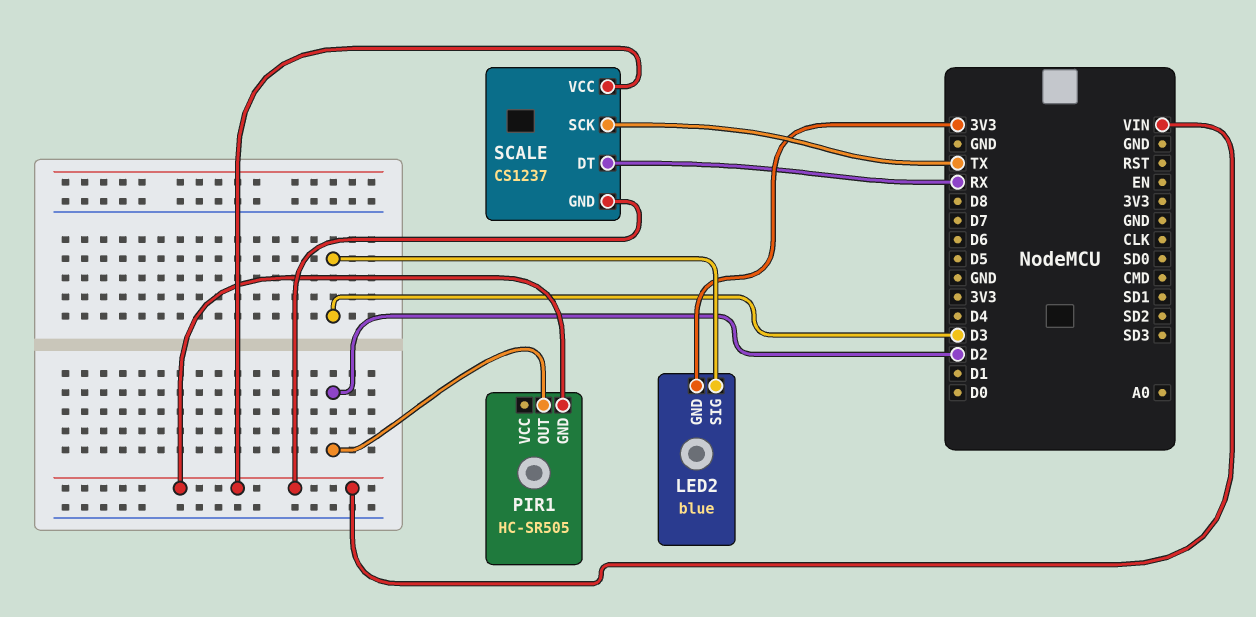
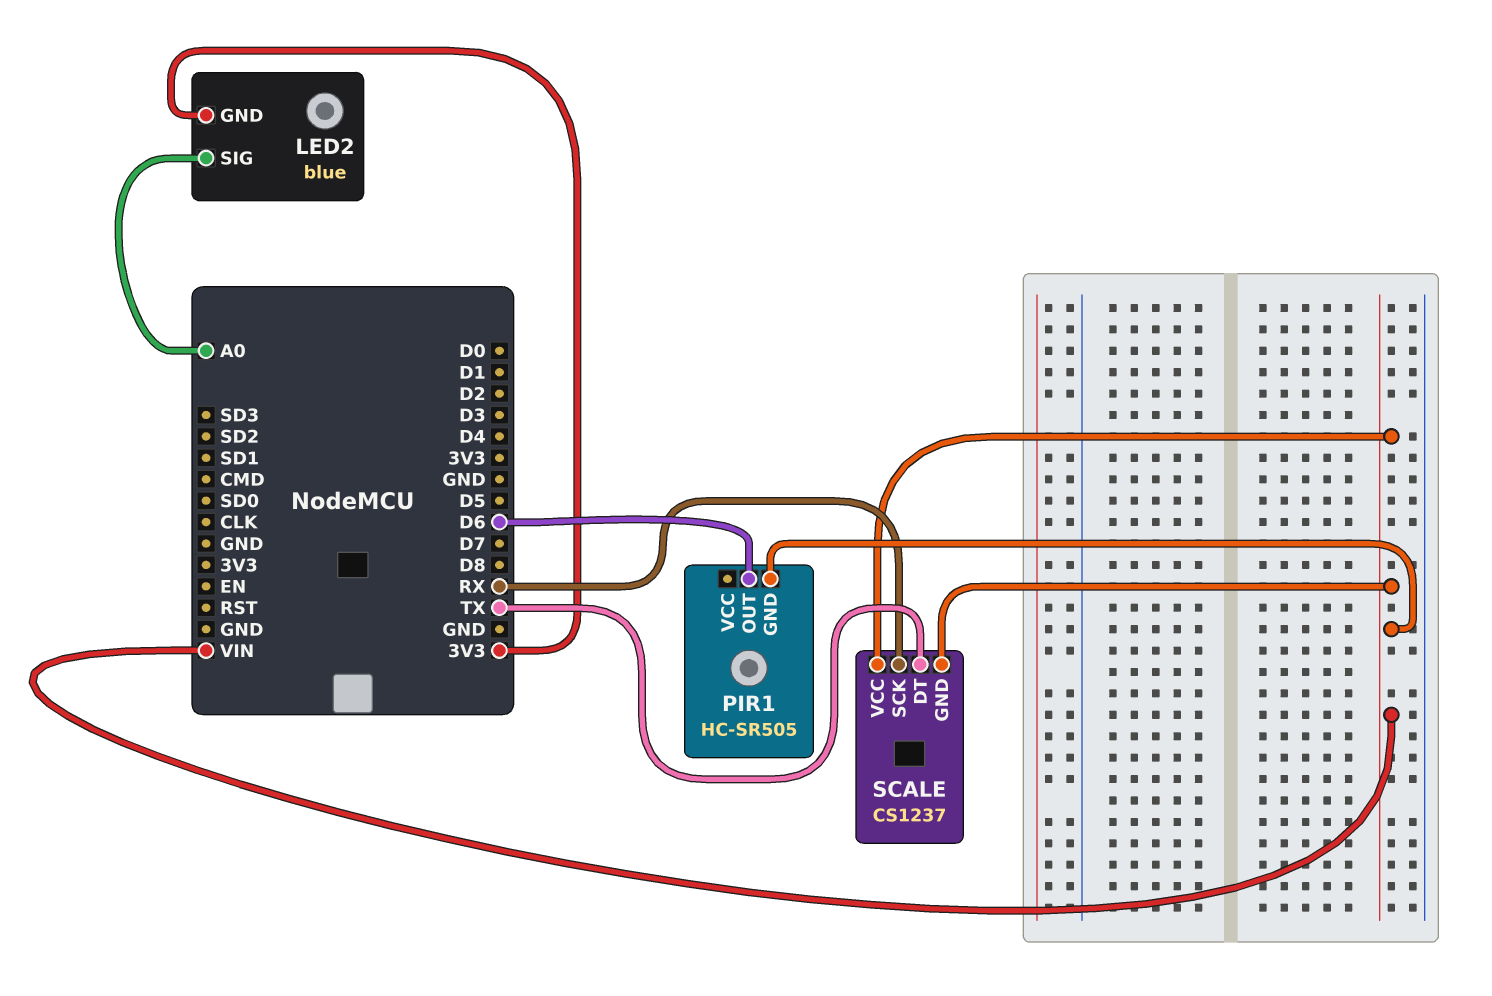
LED2 pin SIG: D3 -> A0
PIR1 pin OUT: D2 -> D6
SCALE pin DT: RX -> TX
SCALE pin SCK: TX -> RX

